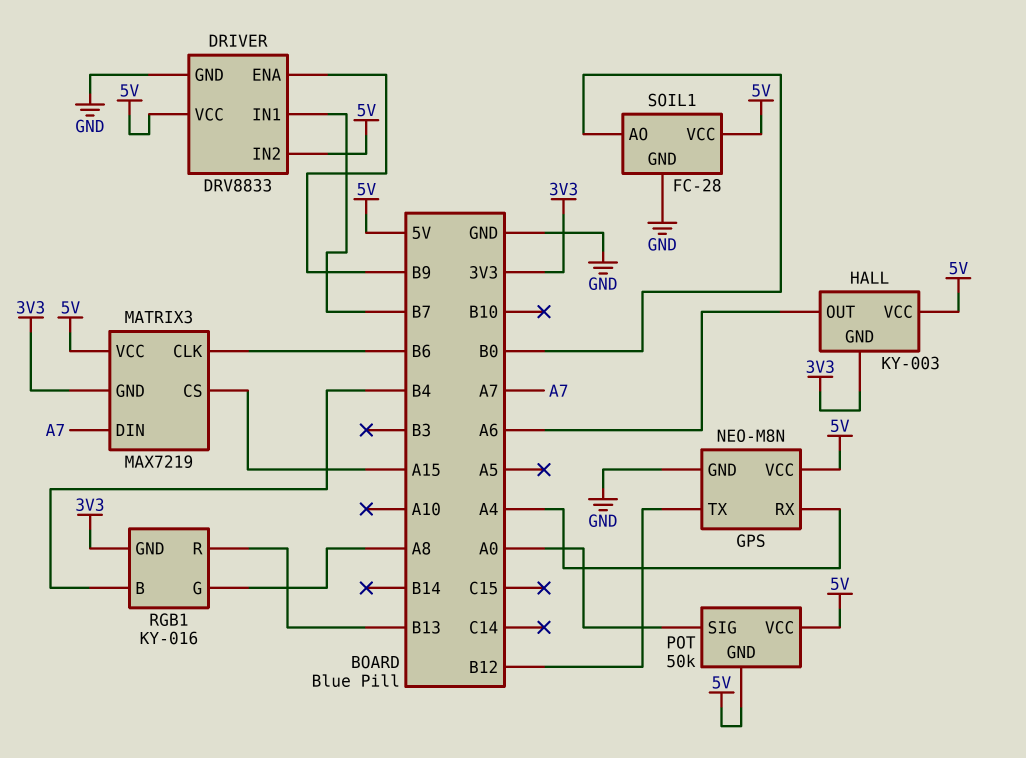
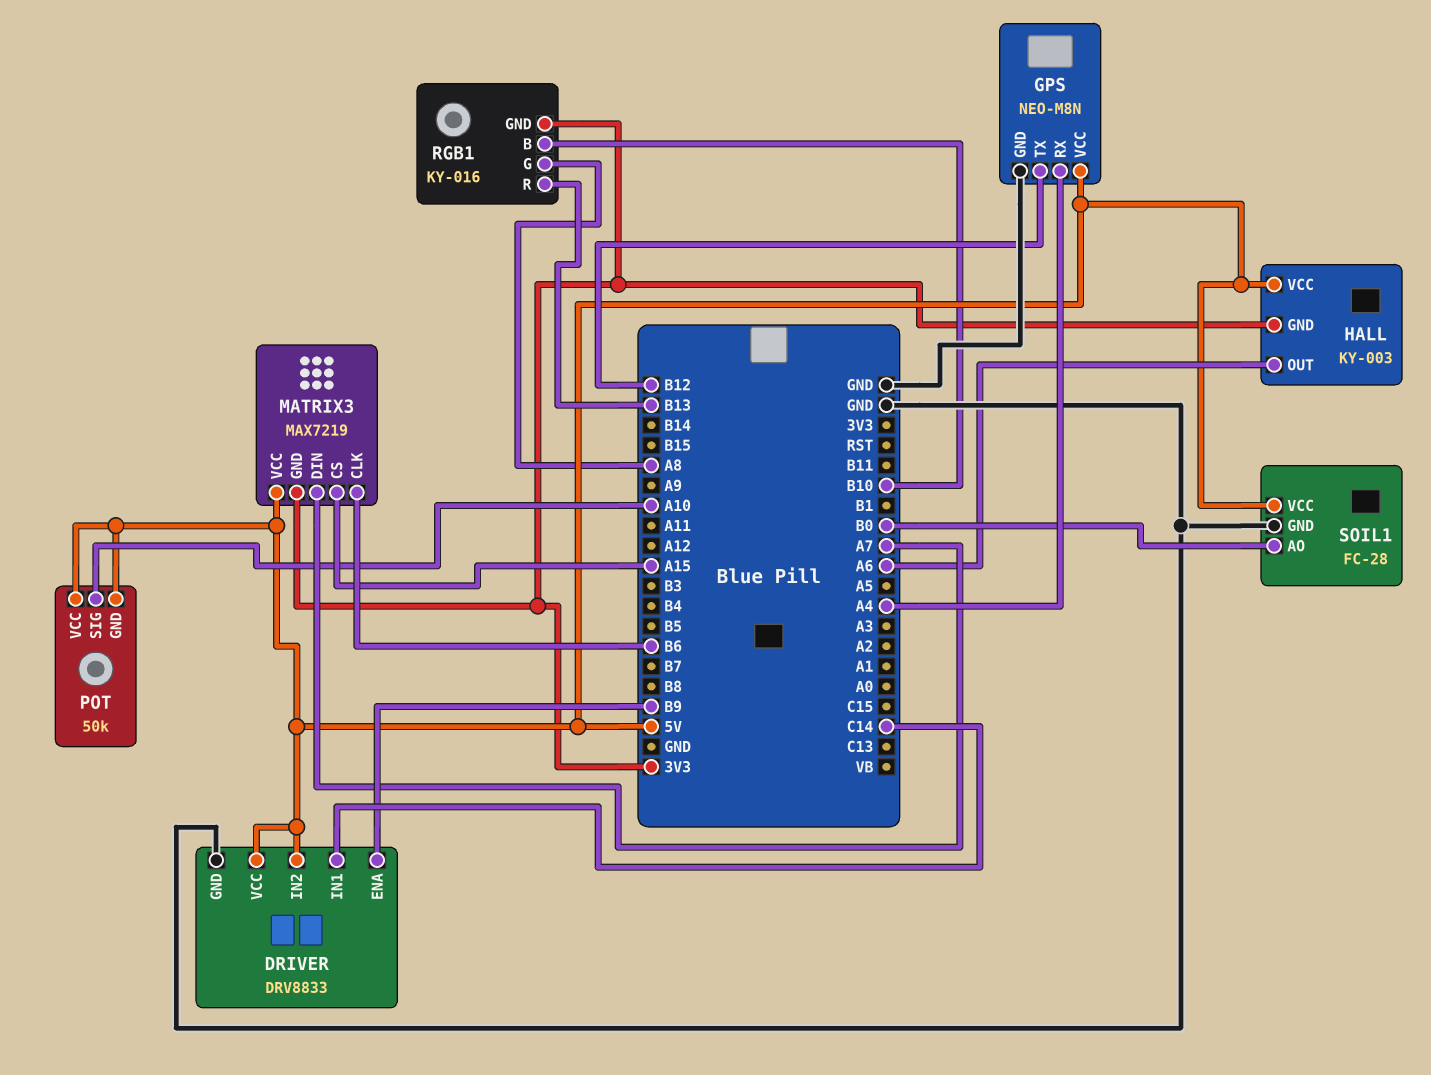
DRIVER pin IN1: B7 -> C14
POT pin SIG: A0 -> A10
RGB1 pin B: B4 -> B10

